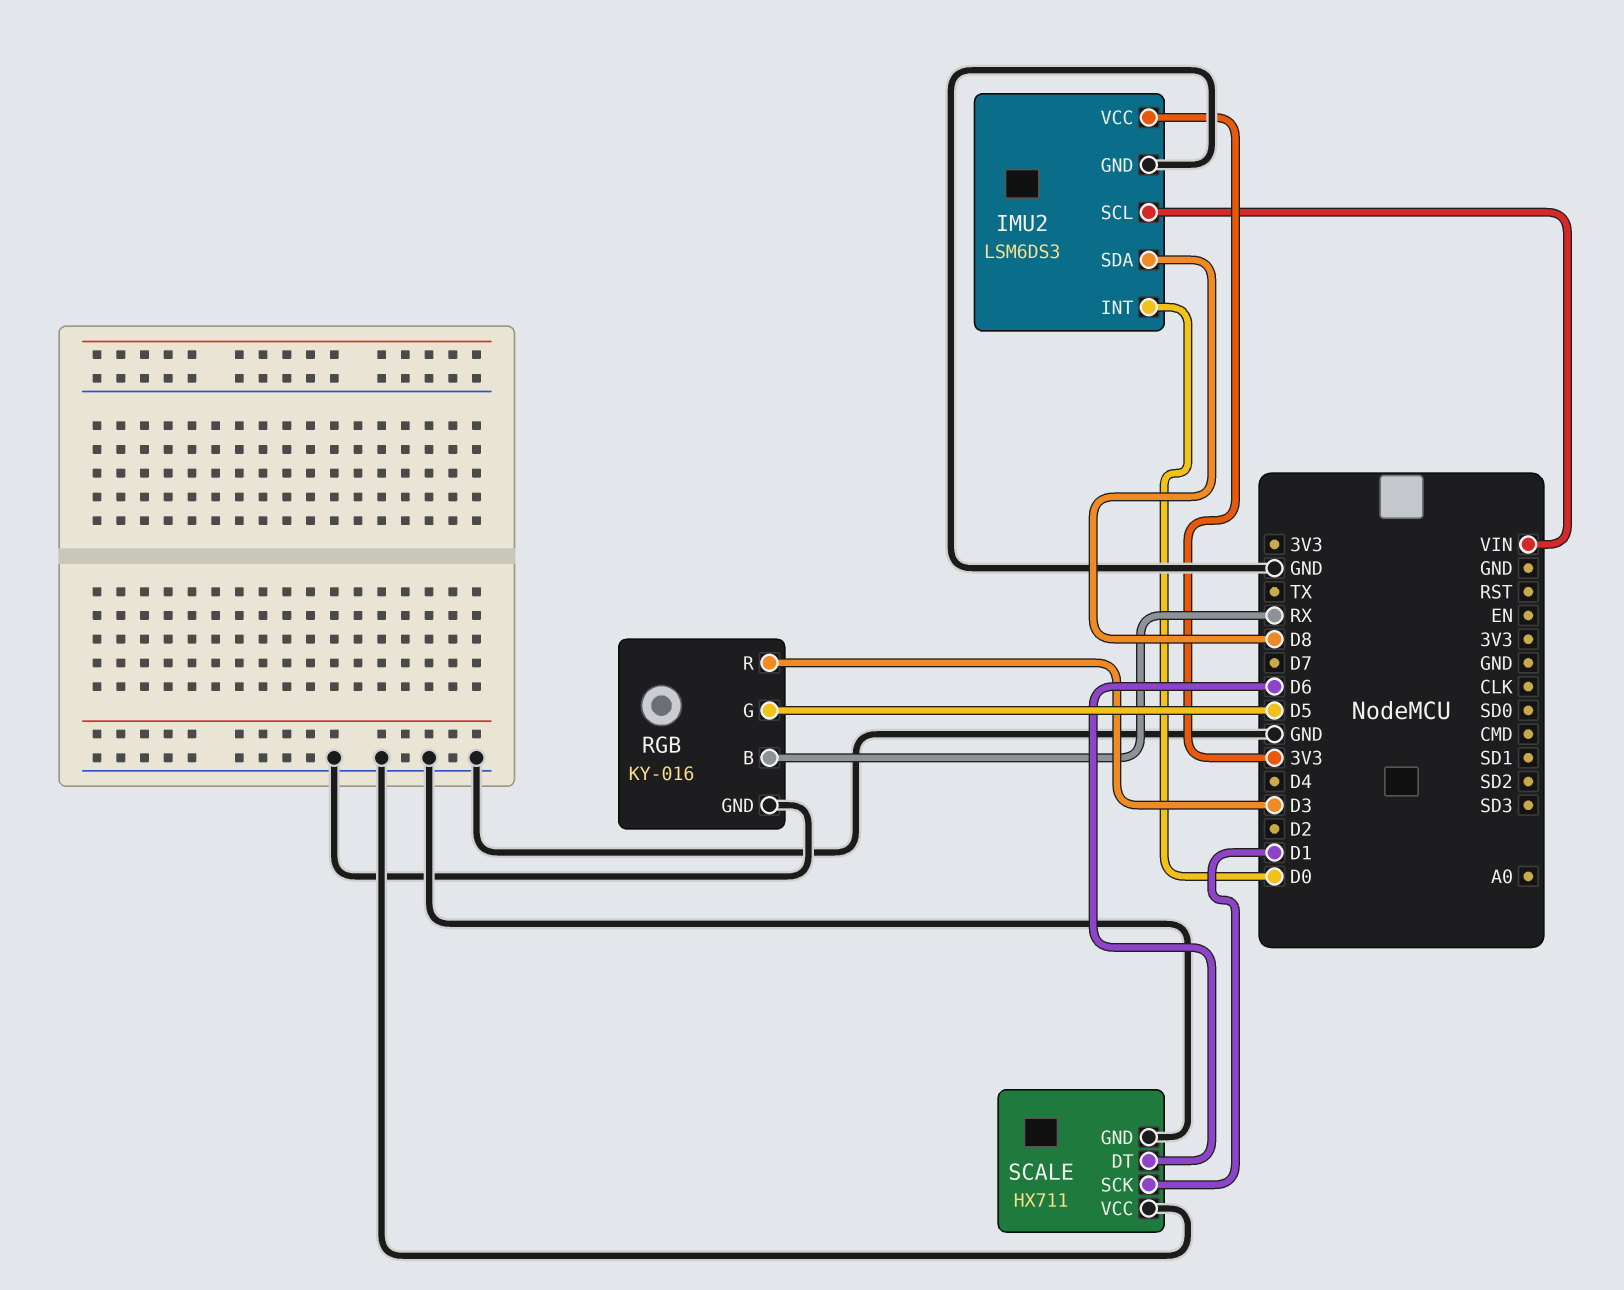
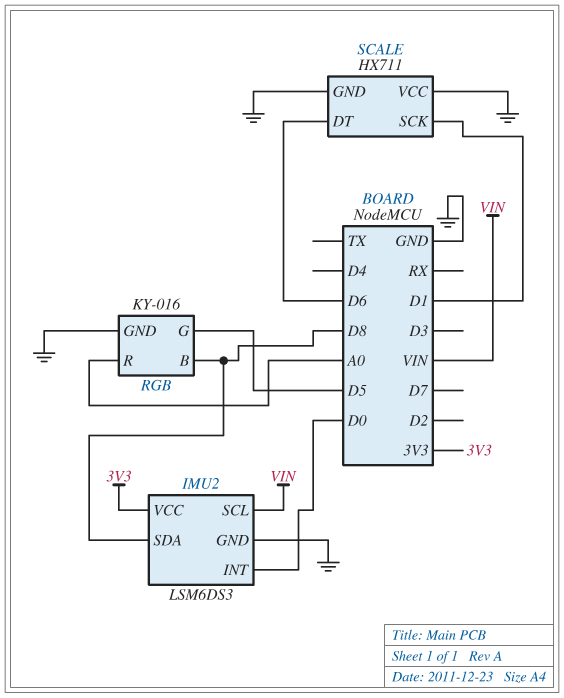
RGB pin B: RX -> D8
RGB pin R: D3 -> A0

